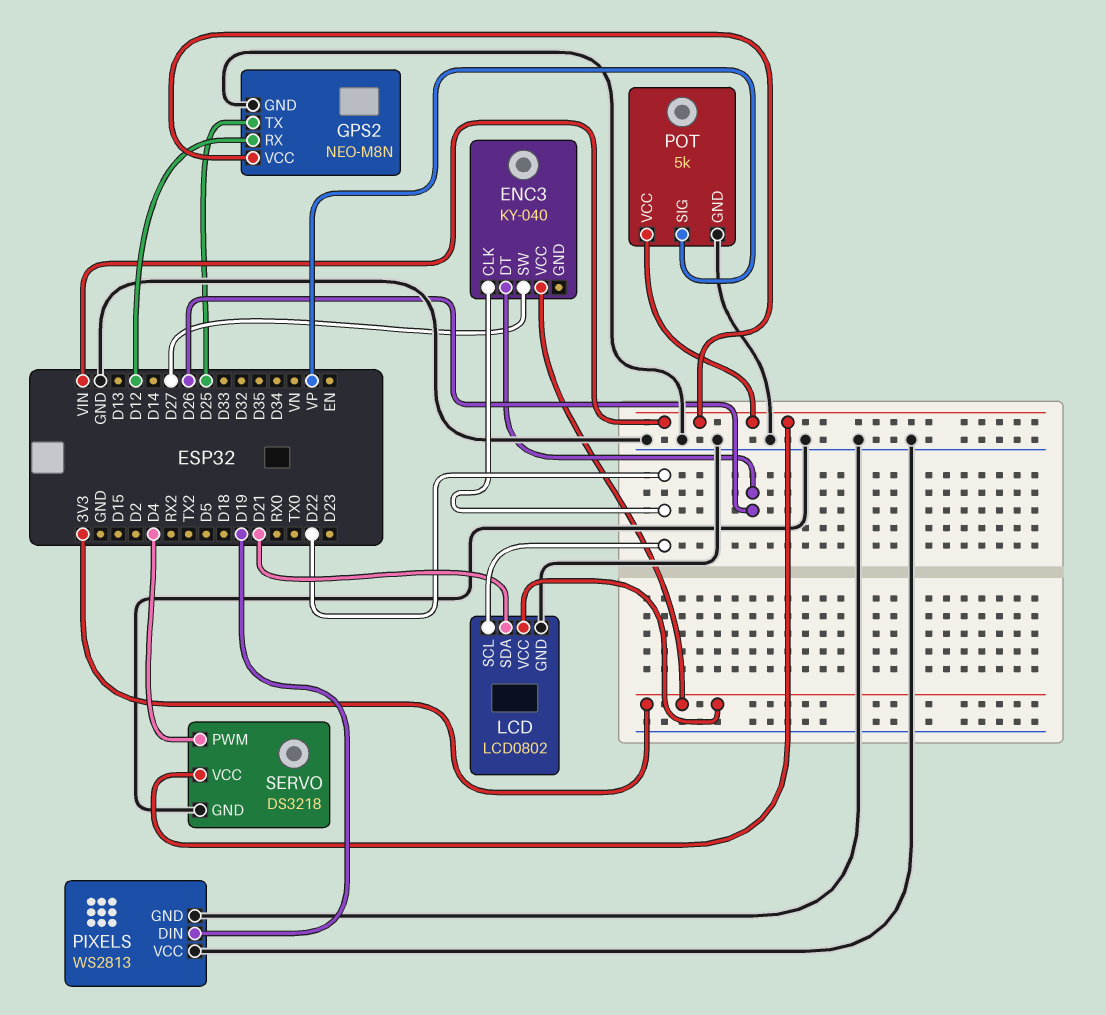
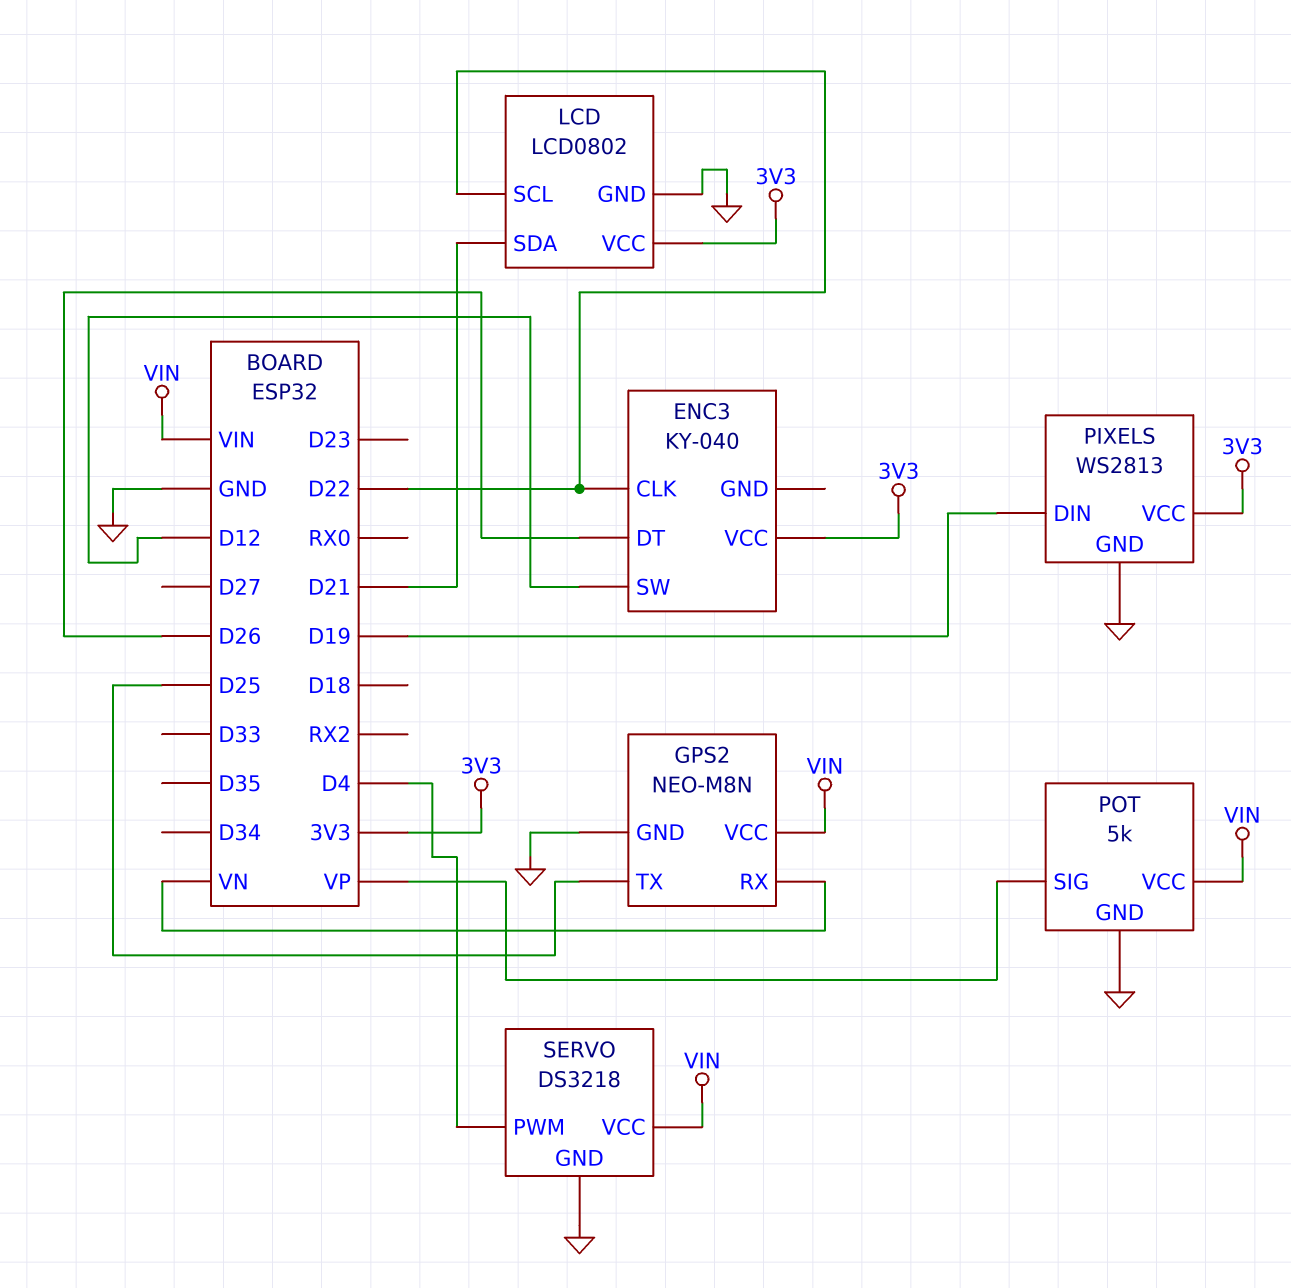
ENC3 pin SW: D27 -> D12
GPS2 pin RX: D12 -> VN
PIXELS pin VCC: GND -> 3V3

